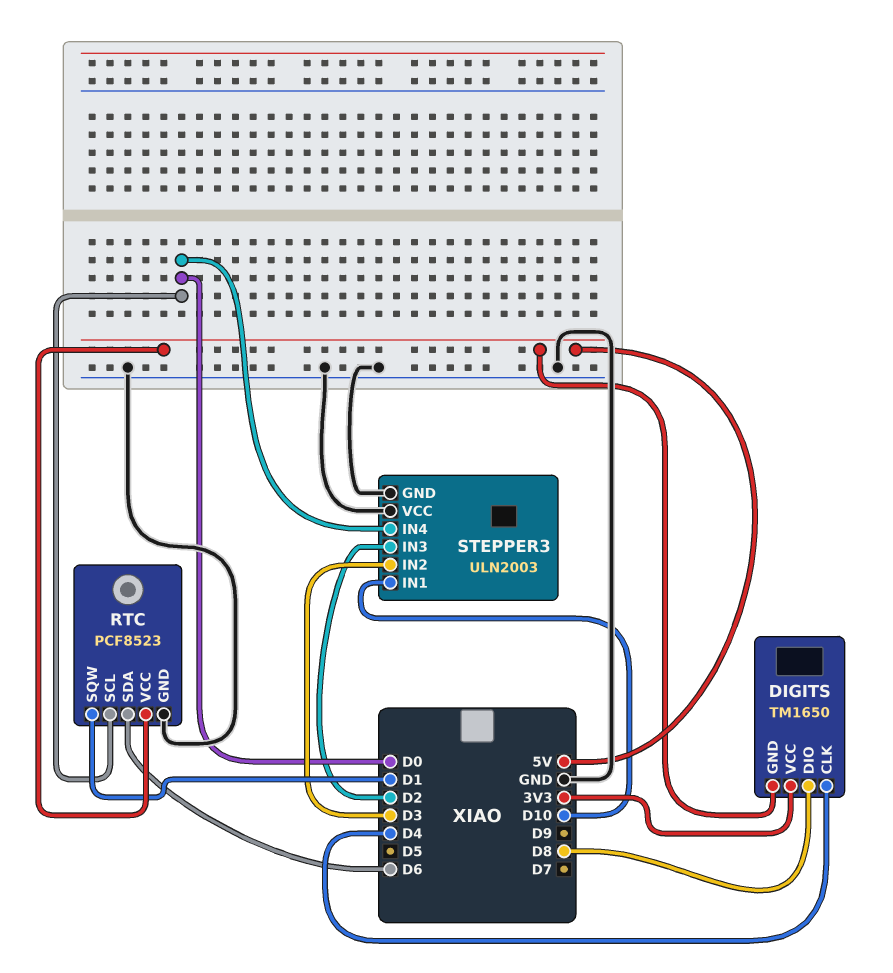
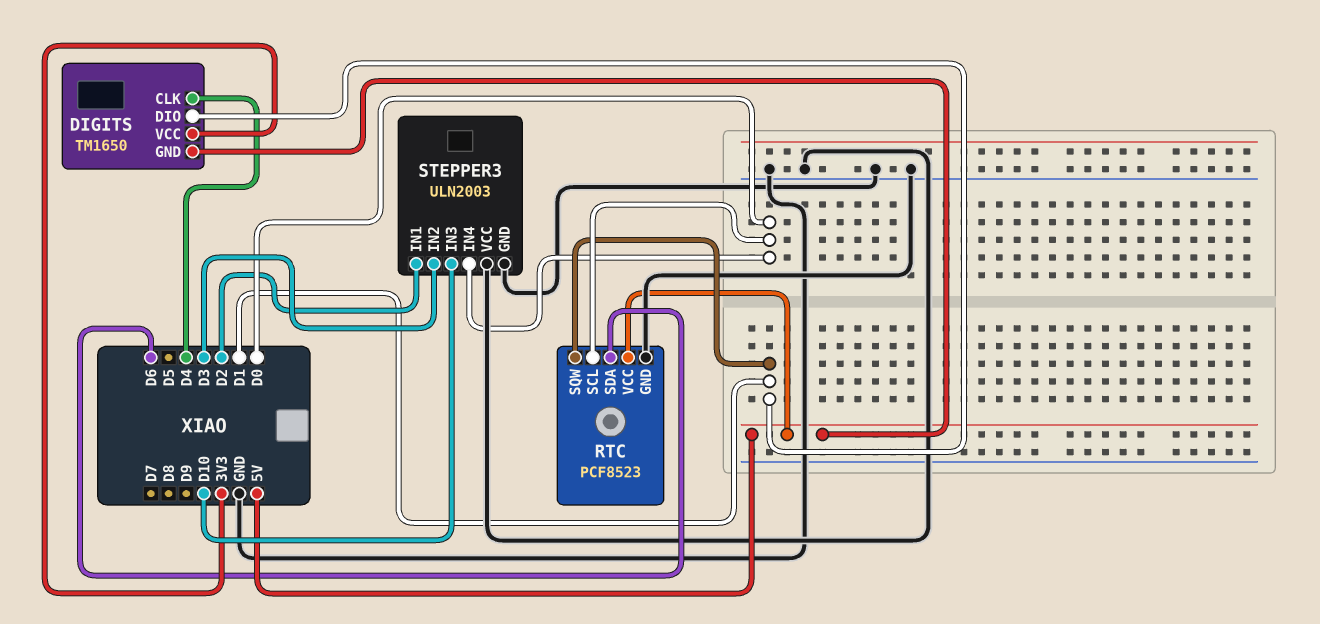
DIGITS pin DIO: D8 -> D1
STEPPER3 pin IN1: D10 -> D2
STEPPER3 pin IN3: D2 -> D10

